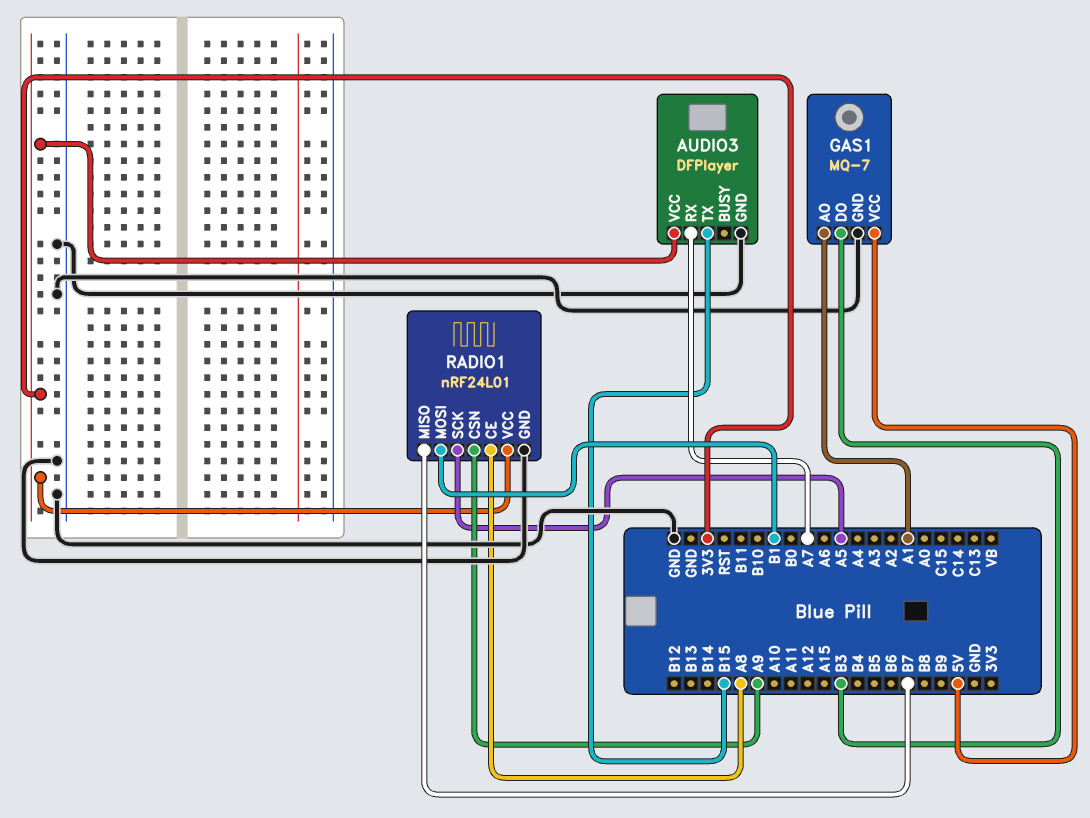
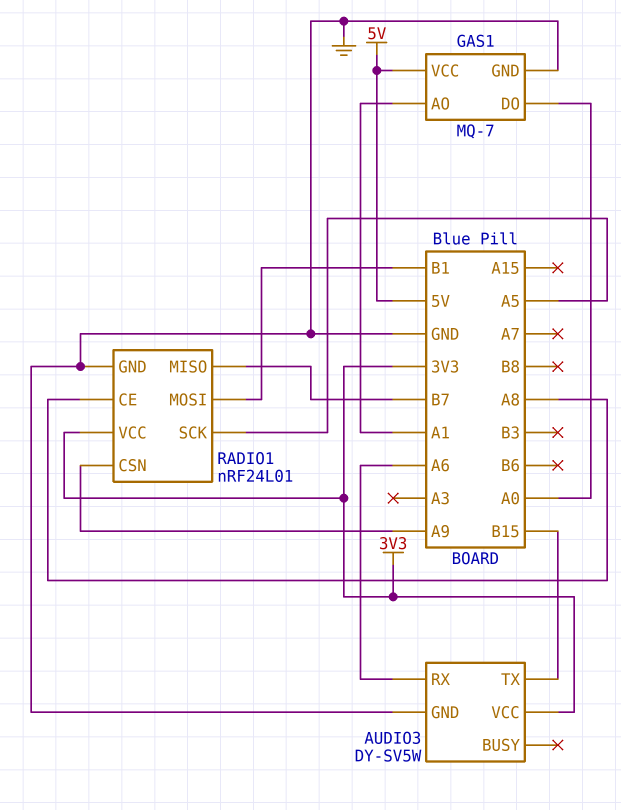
AUDIO3: DFPlayer -> DY-SV5W
AUDIO3 pin RX: A7 -> A6
GAS1 pin DO: B3 -> A0

